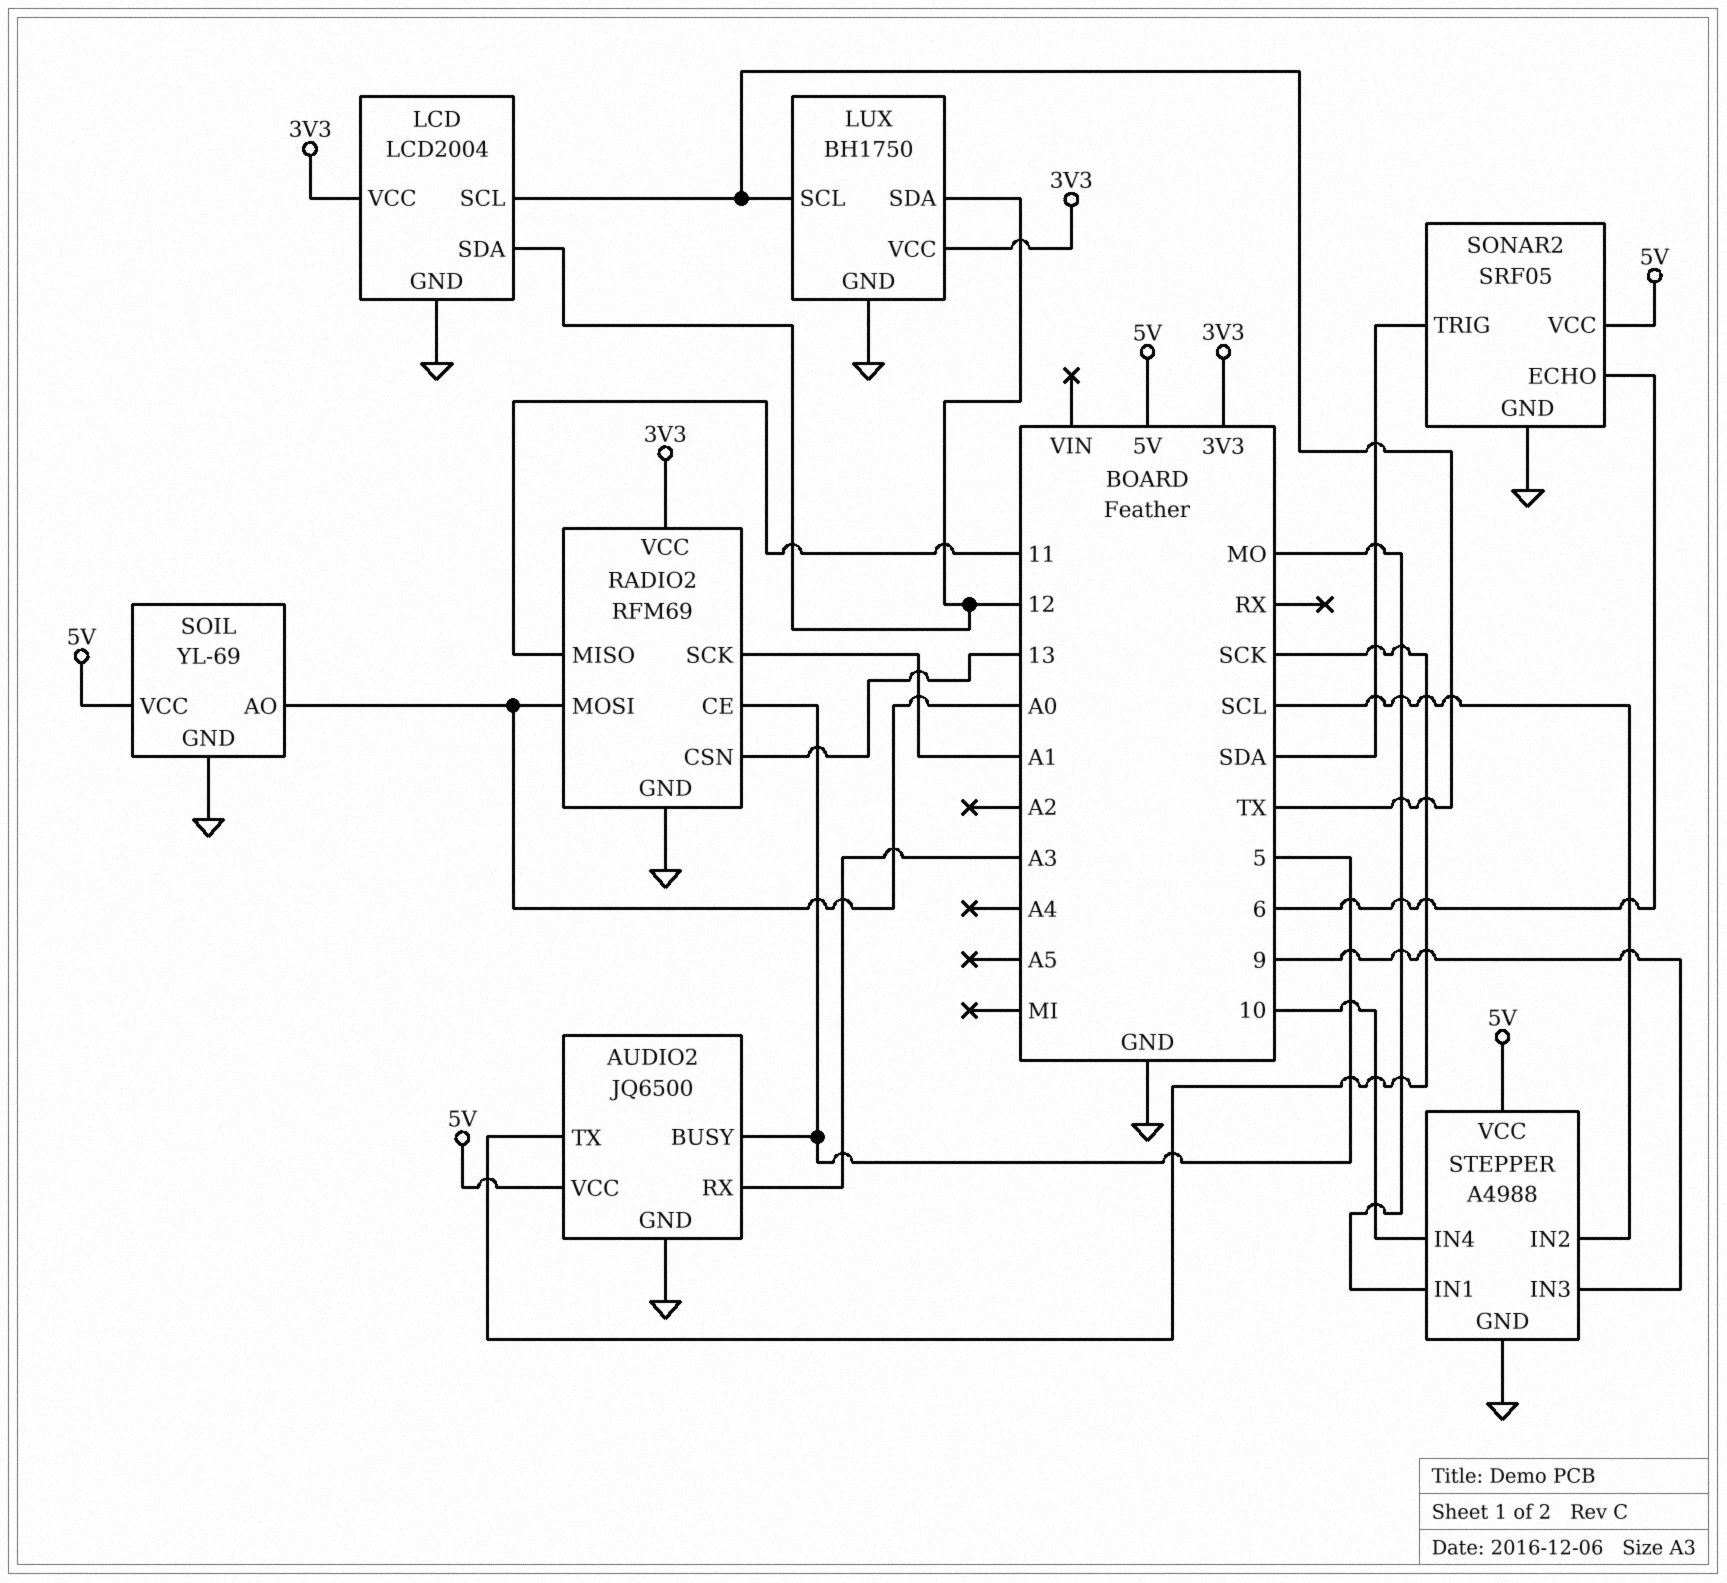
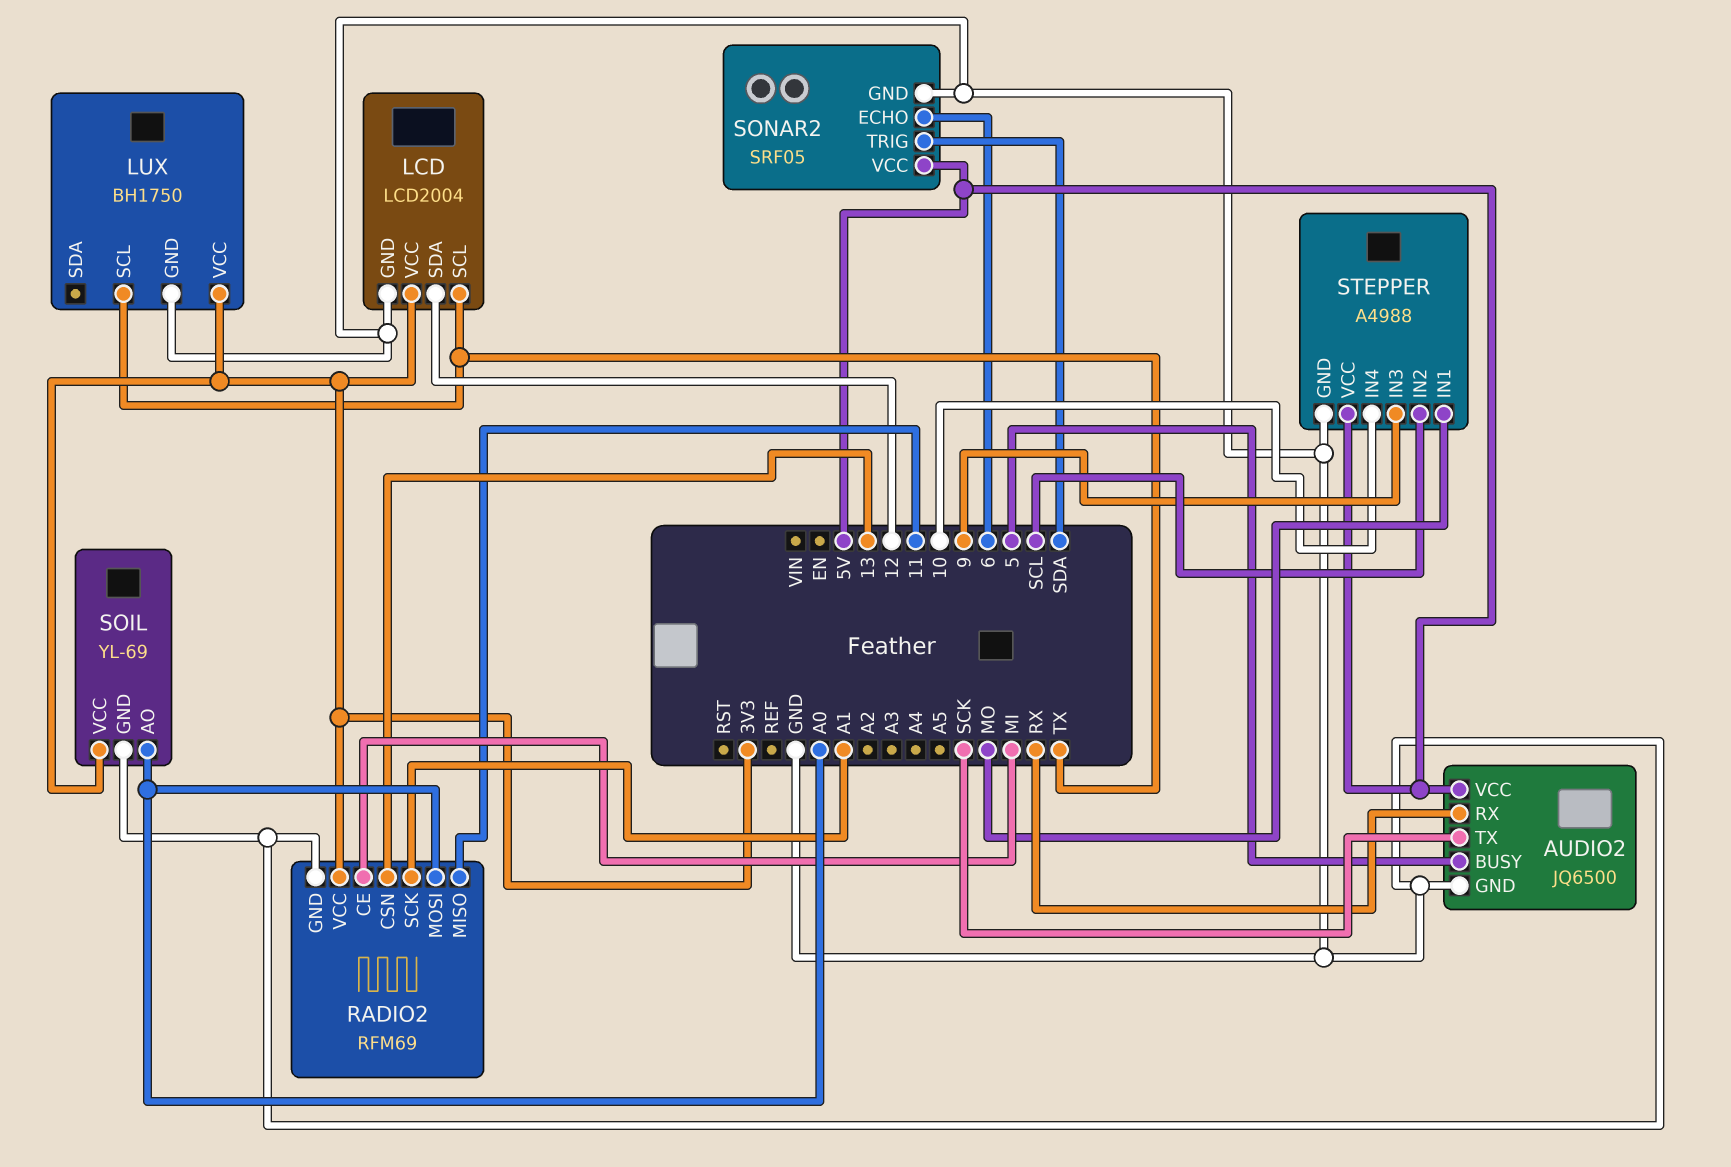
AUDIO2 pin RX: A3 -> RX
LUX pin SDA: 12 -> none
RADIO2 pin CE: 5 -> MI
SOIL pin VCC: 5V -> 3V3

